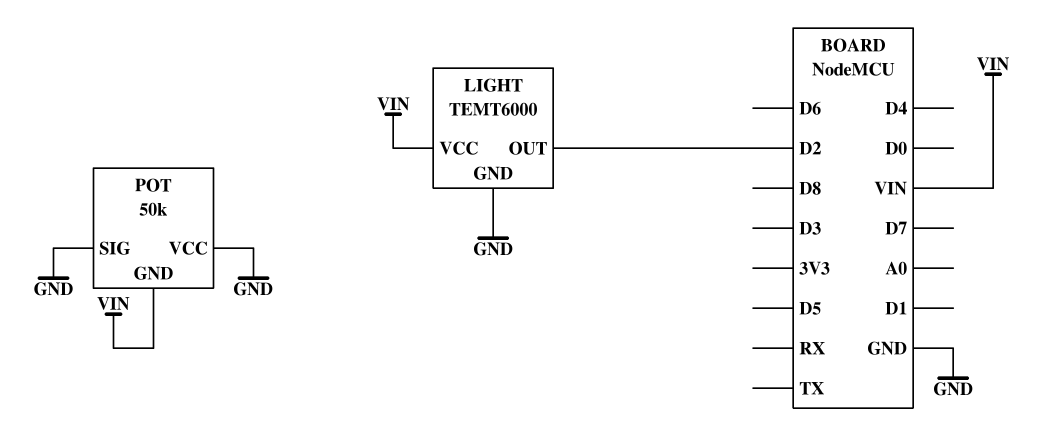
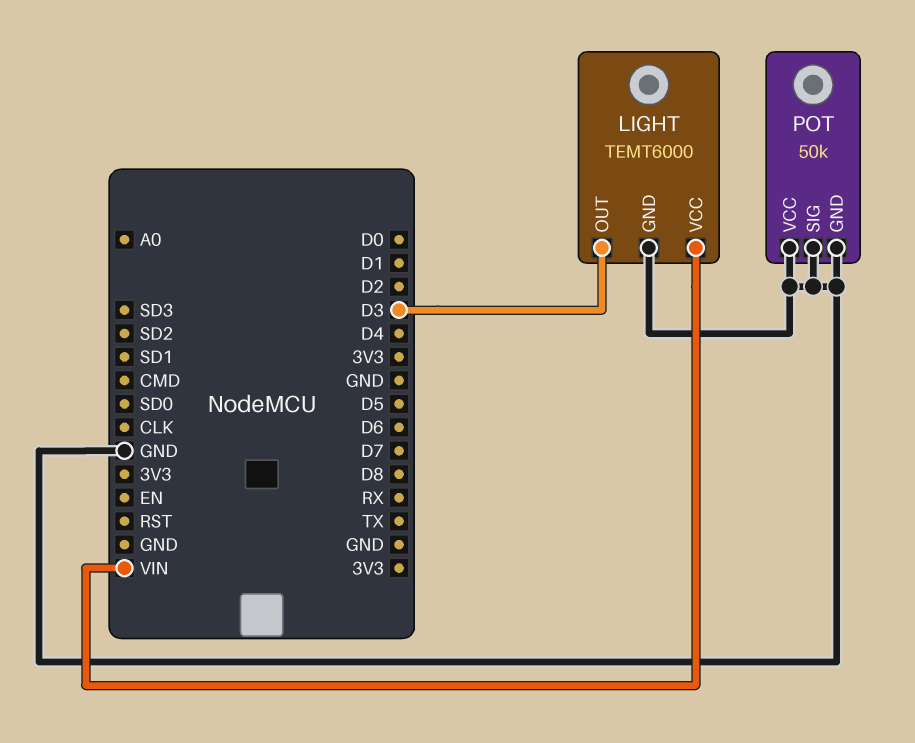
LIGHT pin OUT: D2 -> D3
POT pin GND: VIN -> GND

